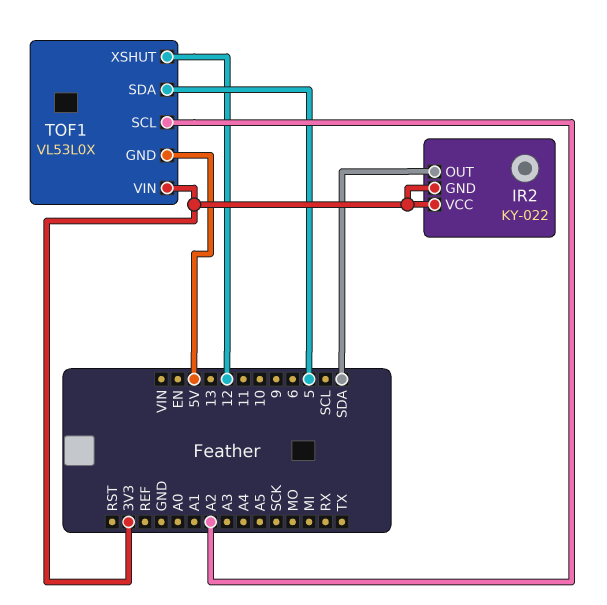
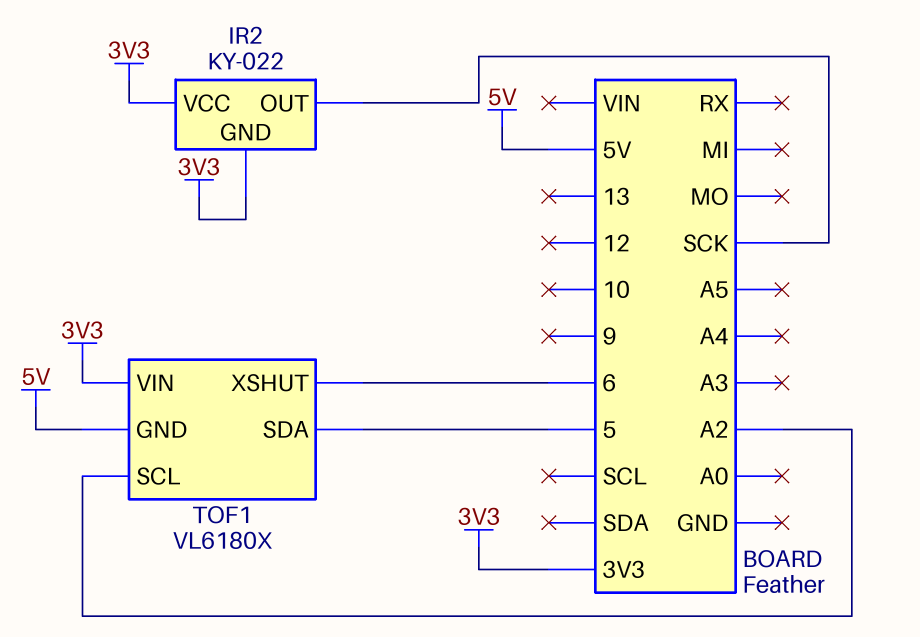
IR2 pin OUT: SDA -> SCK
TOF1: VL53L0X -> VL6180X
TOF1 pin XSHUT: 12 -> 6

